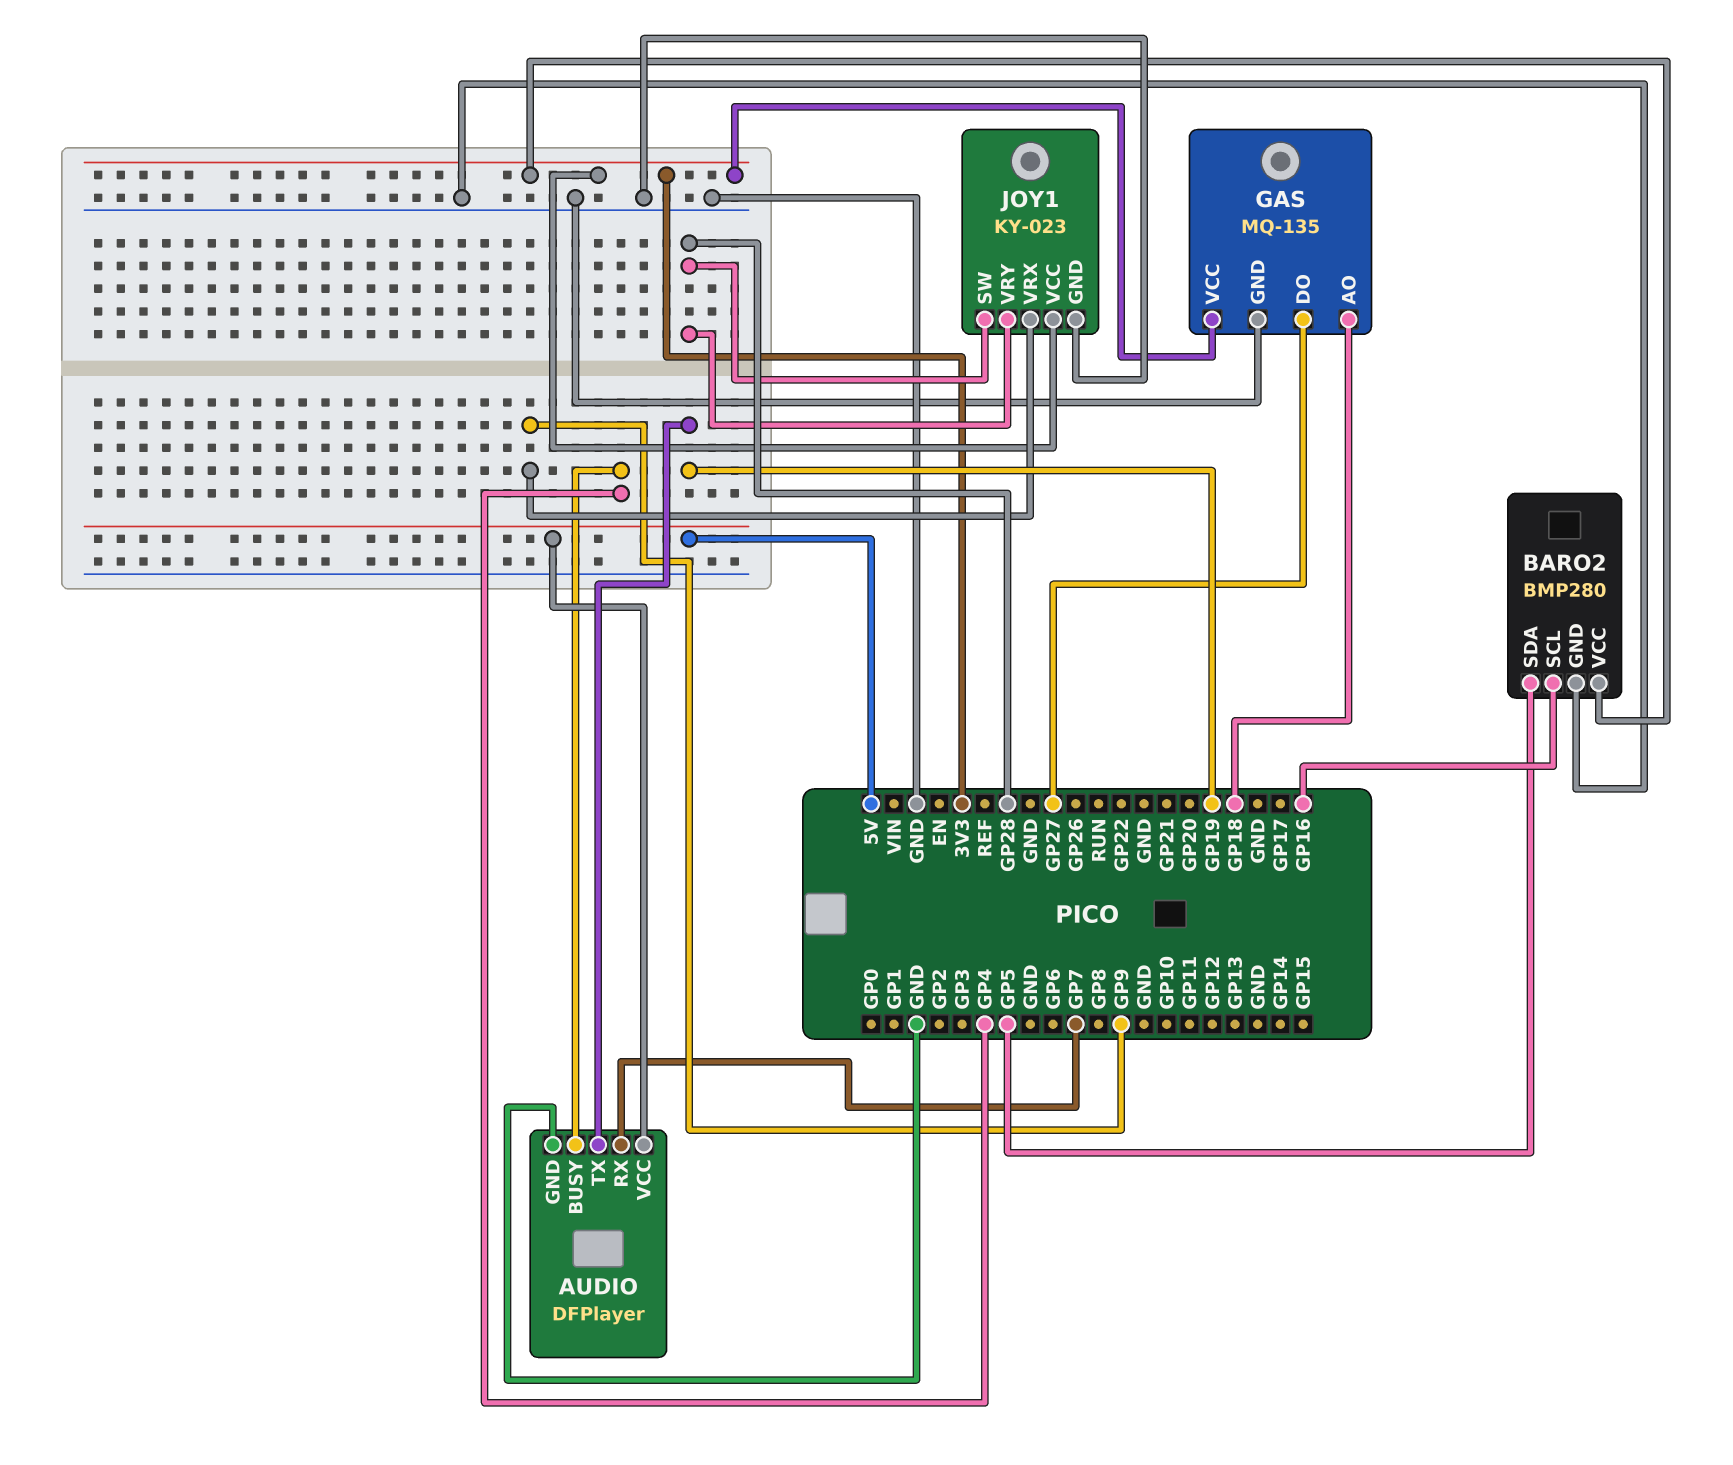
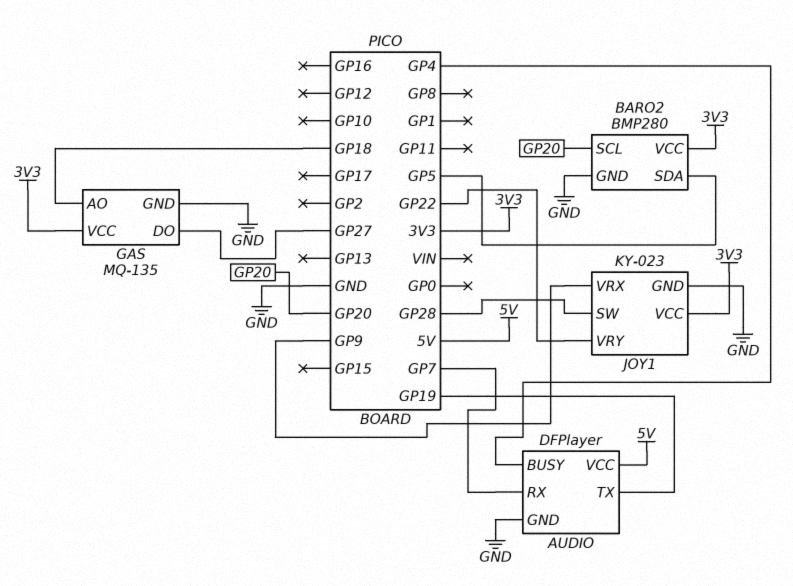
BARO2 pin SCL: GP16 -> GP20
JOY1 pin VRY: GP28 -> GP22

